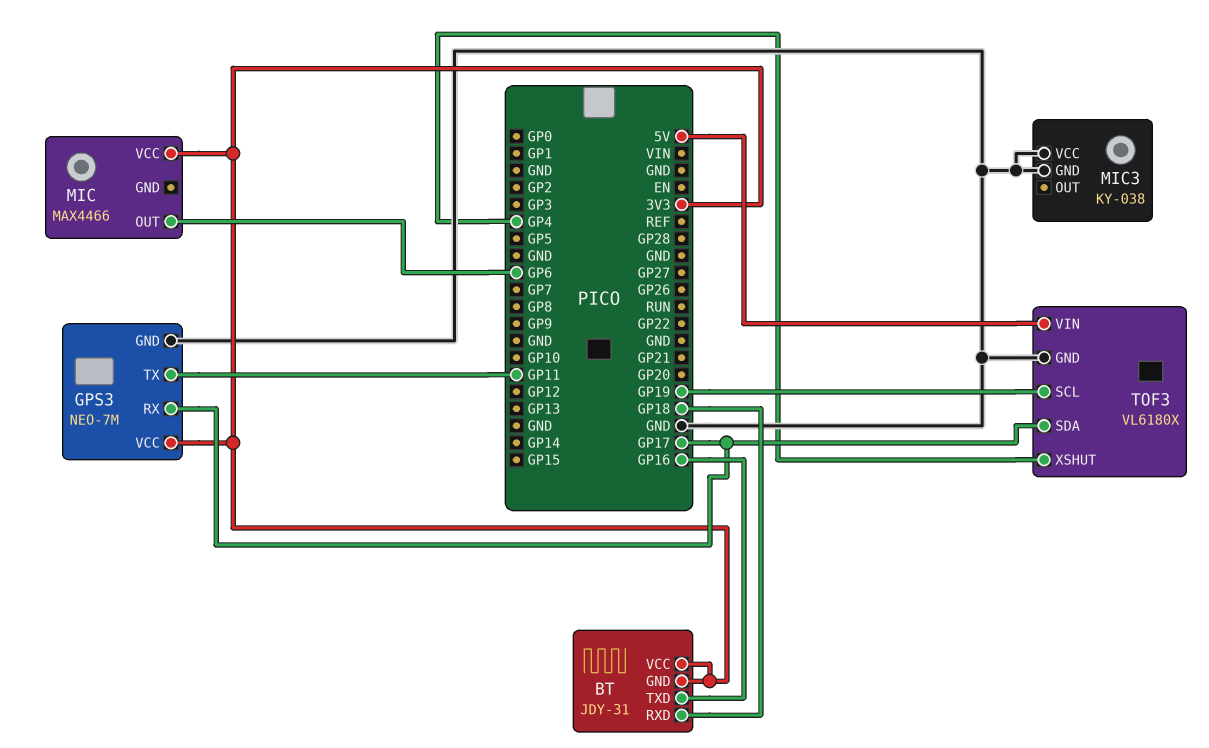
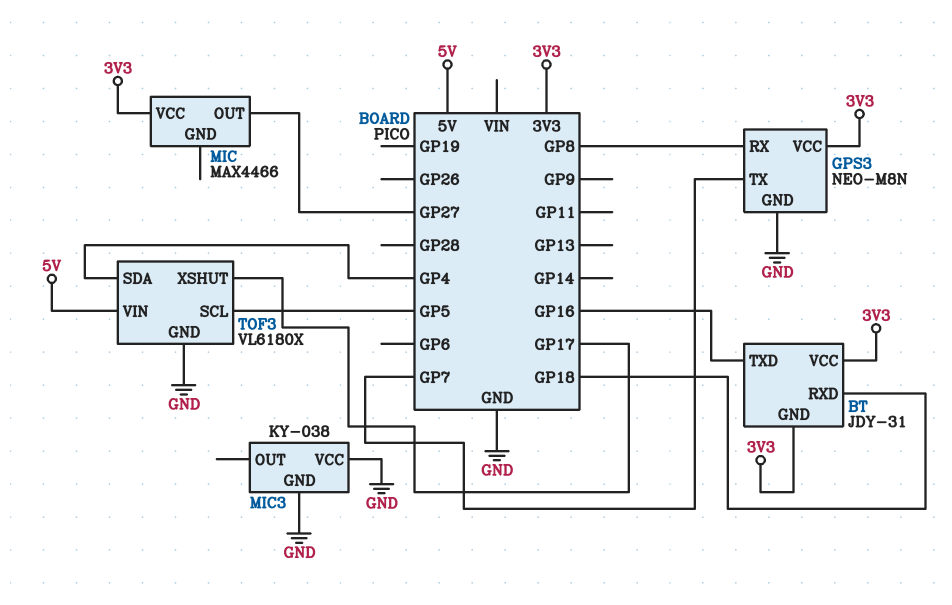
GPS3: NEO-7M -> NEO-M8N
GPS3 pin RX: GP17 -> GP8
GPS3 pin TX: GP11 -> GP7
MIC pin OUT: GP6 -> GP27
TOF3 pin SCL: GP19 -> GP5
TOF3 pin SDA: GP17 -> GP4
TOF3 pin XSHUT: GP4 -> GP17

